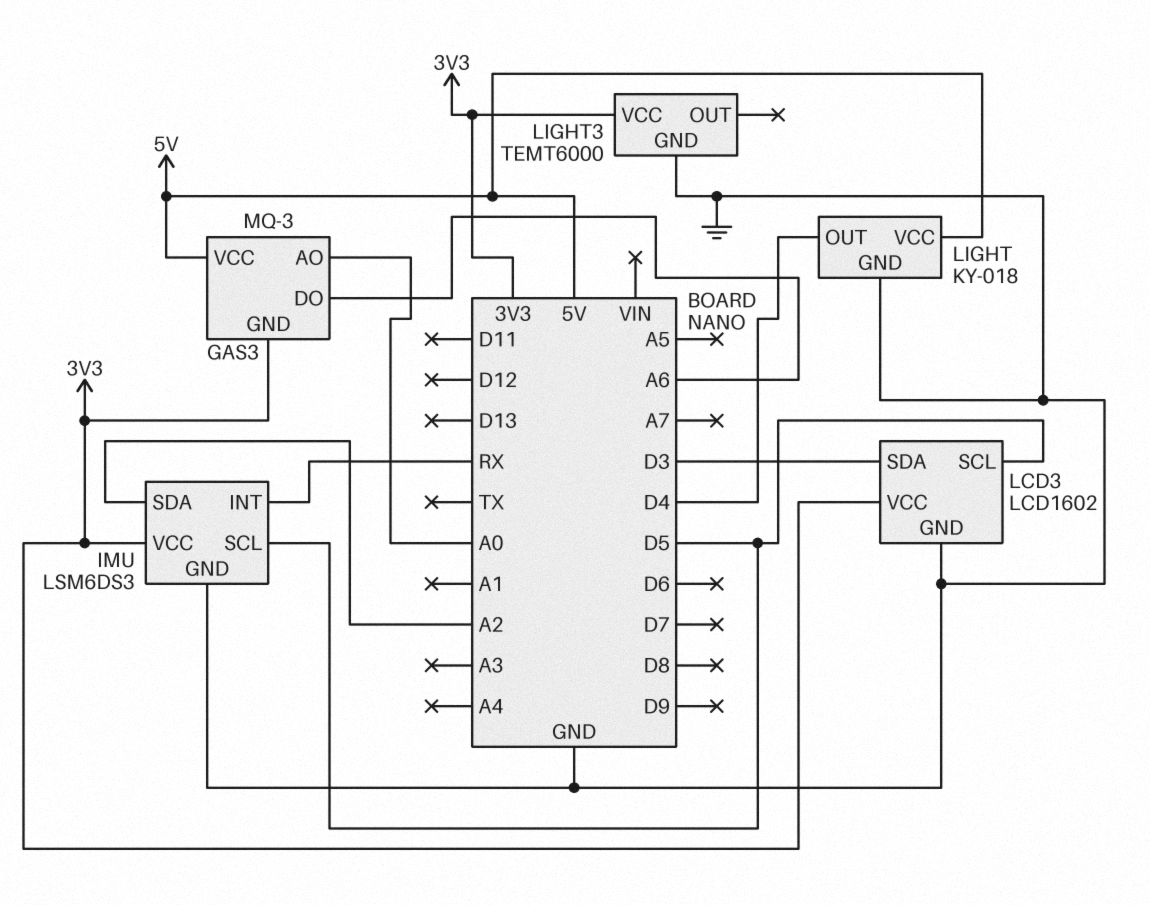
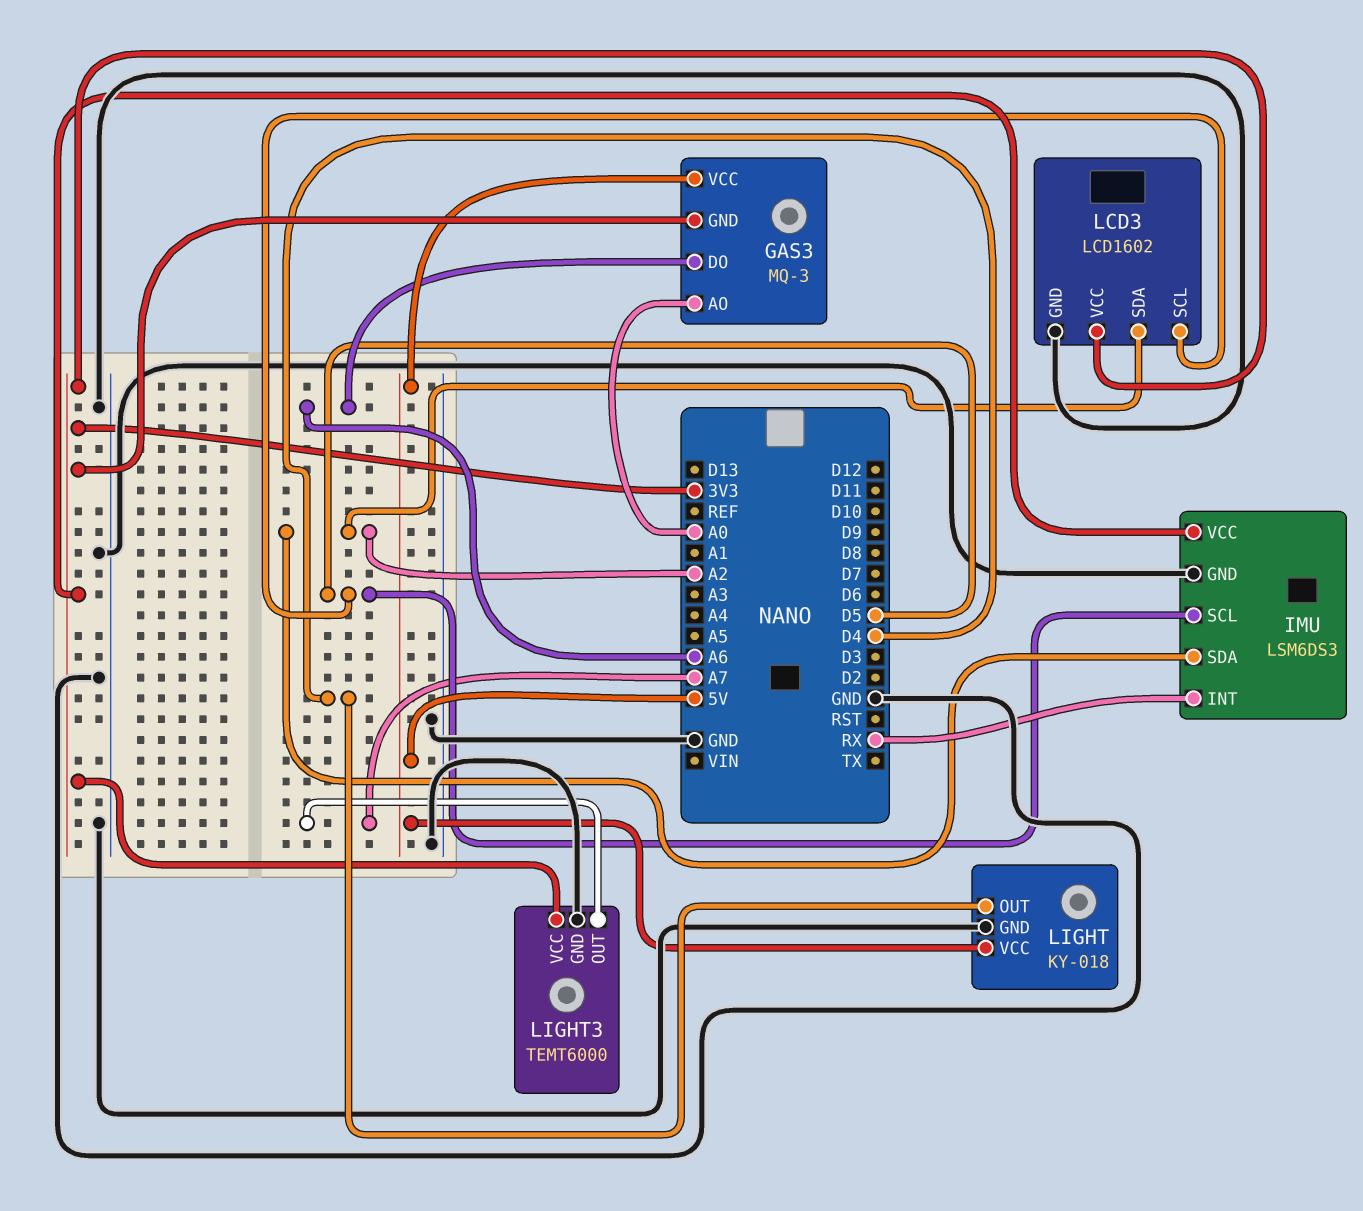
LCD3 pin SDA: D3 -> A2
LIGHT3 pin OUT: none -> A7

